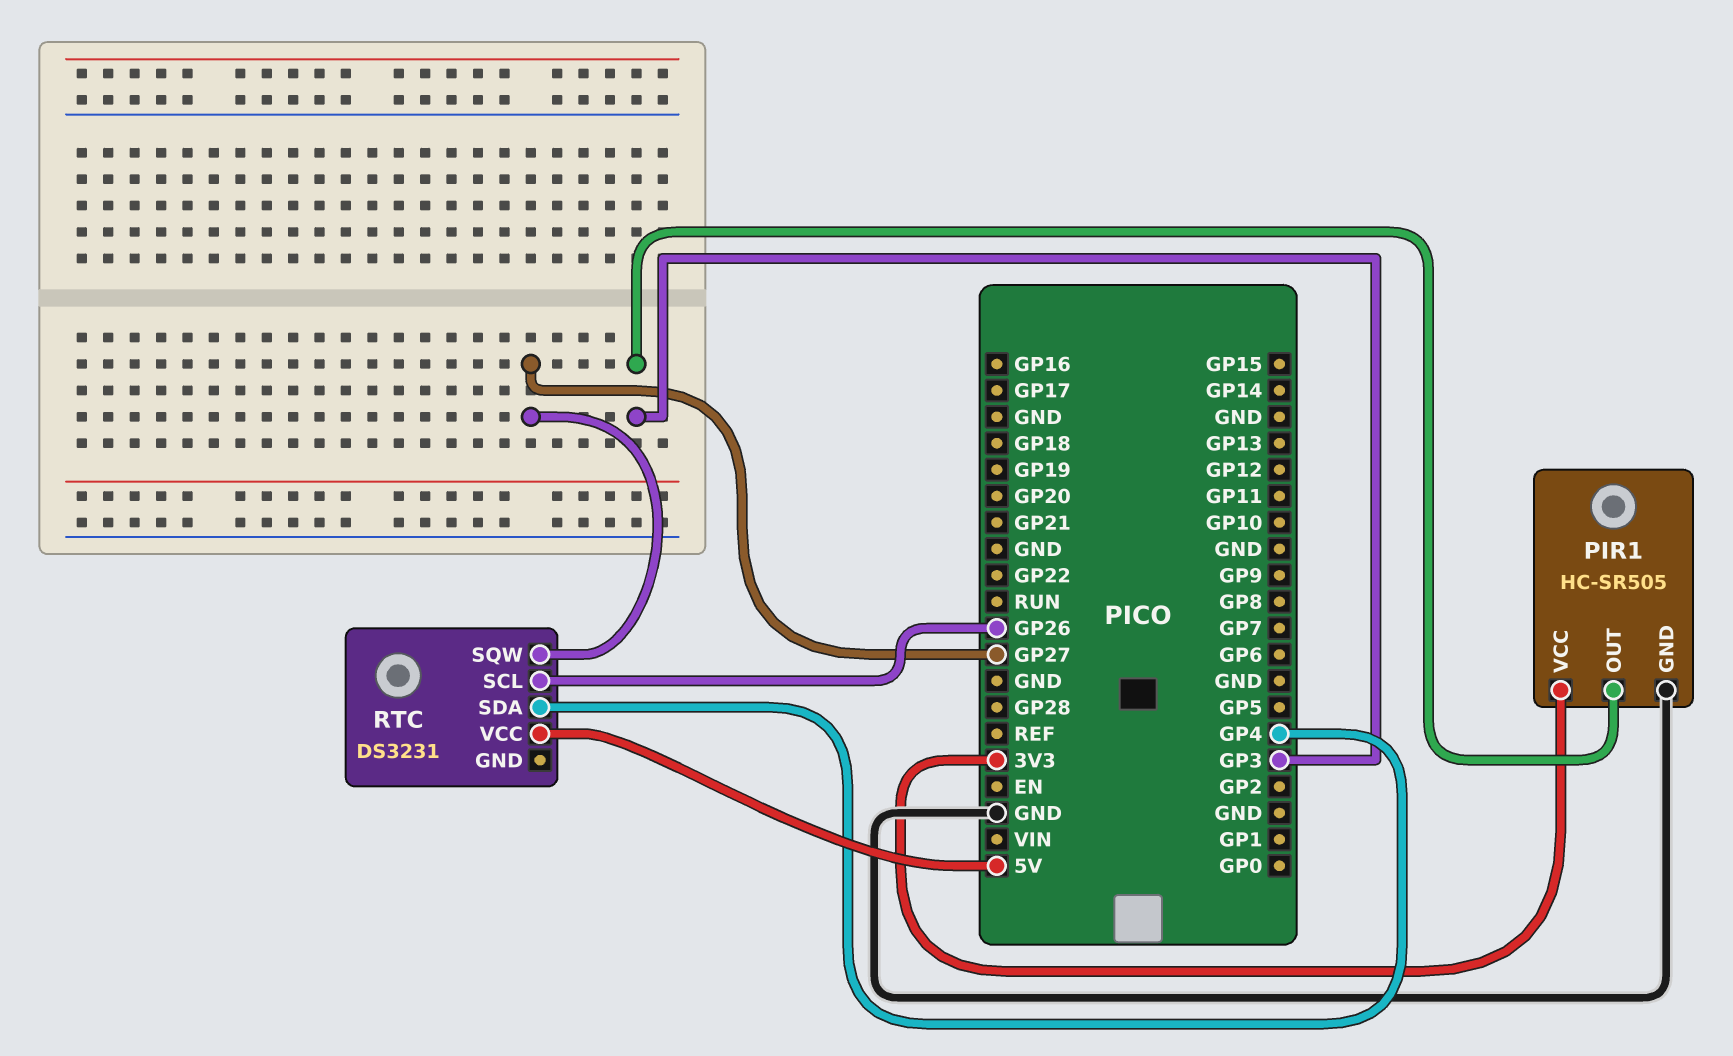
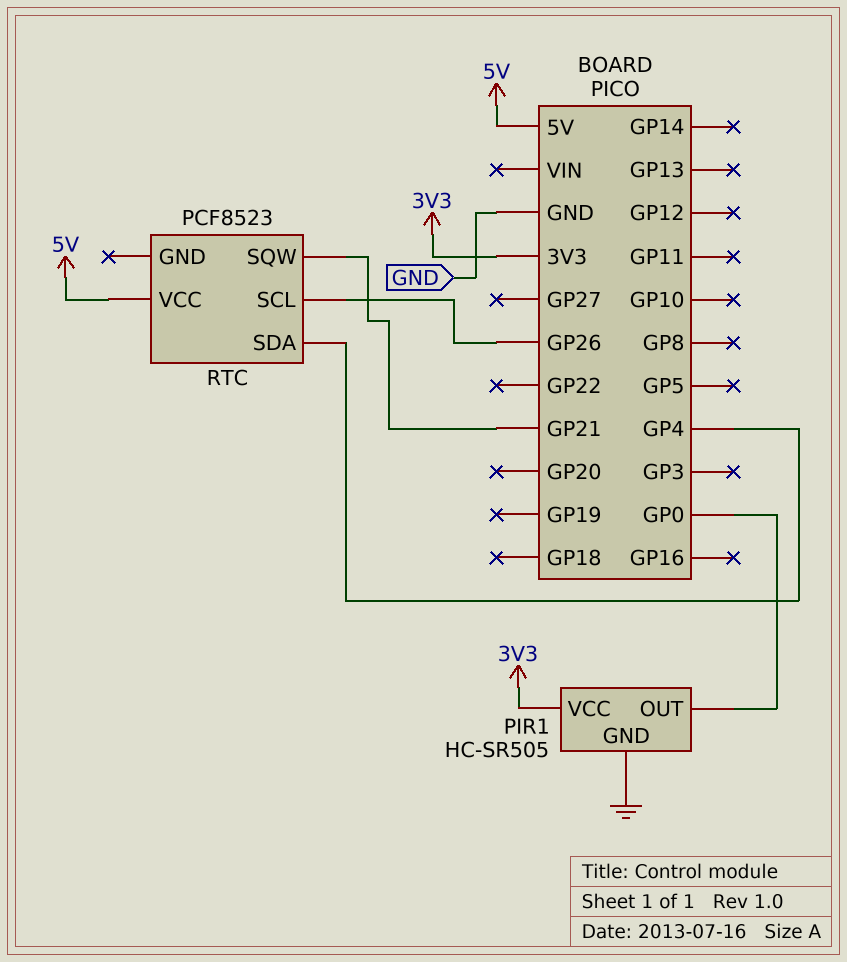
PIR1 pin OUT: GP3 -> GP0
RTC: DS3231 -> PCF8523
RTC pin SQW: GP27 -> GP21

